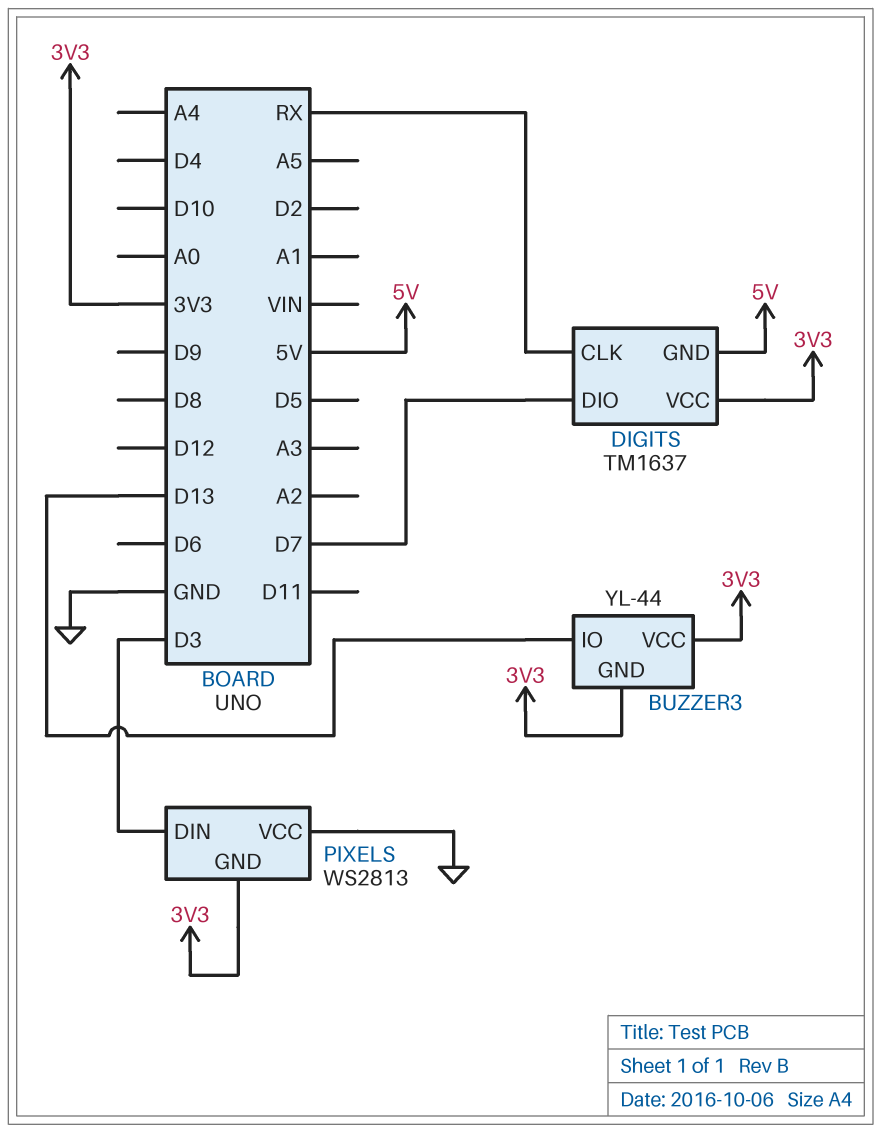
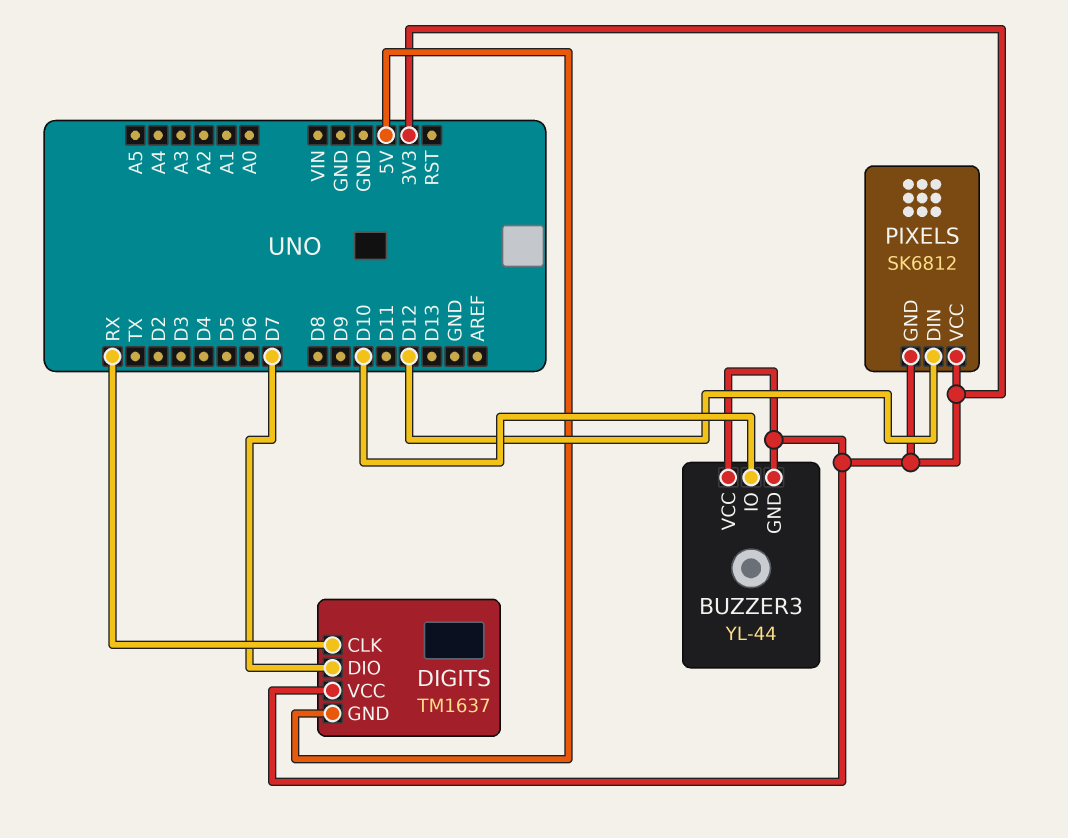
BUZZER3 pin IO: D13 -> D10
PIXELS: WS2813 -> SK6812
PIXELS pin DIN: D3 -> D12
PIXELS pin VCC: GND -> 3V3

